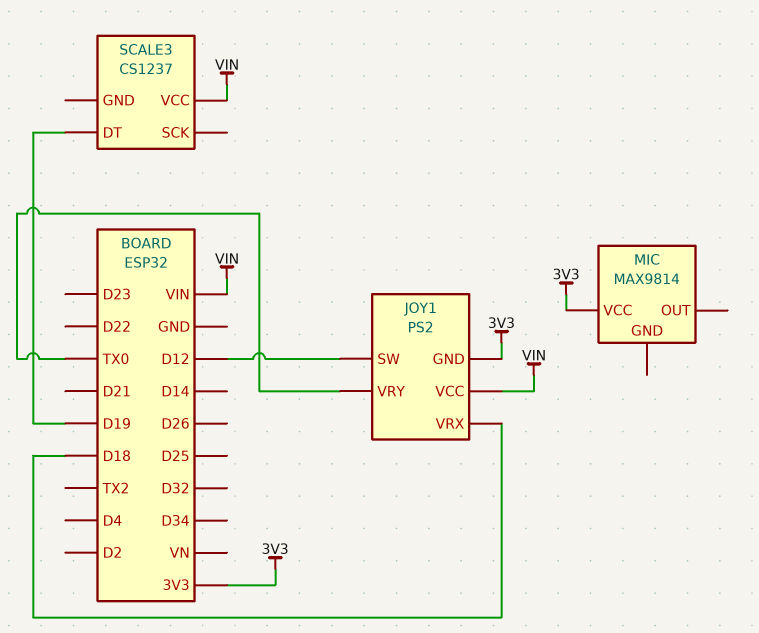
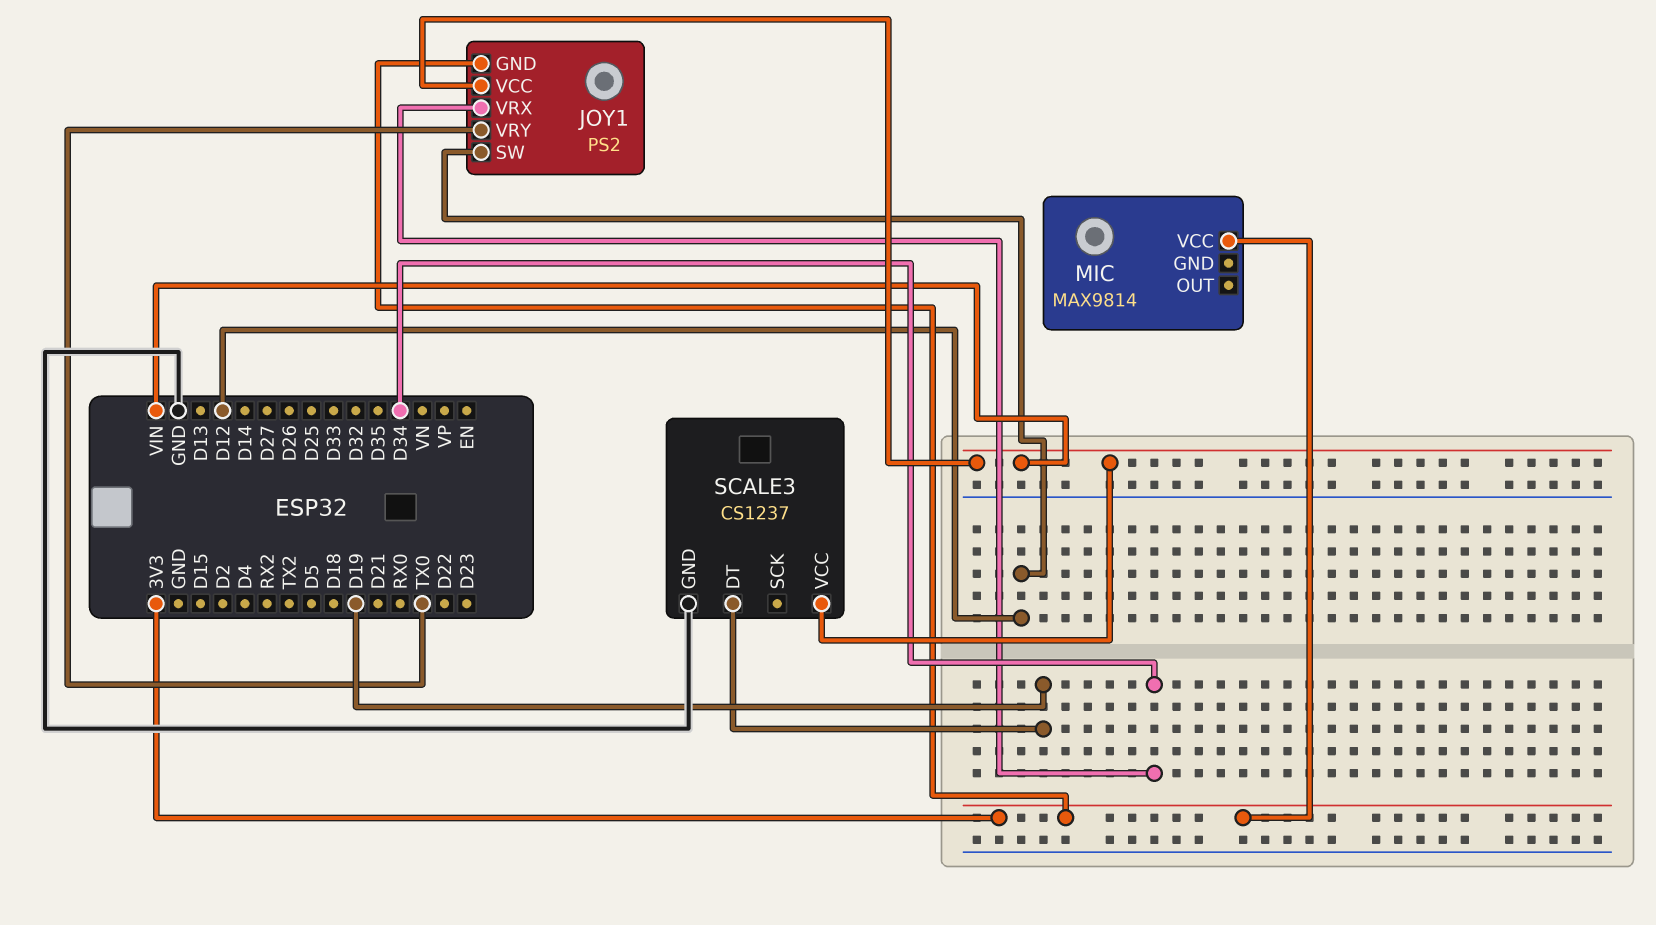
JOY1 pin VRX: D18 -> D34
SCALE3 pin GND: none -> GND

